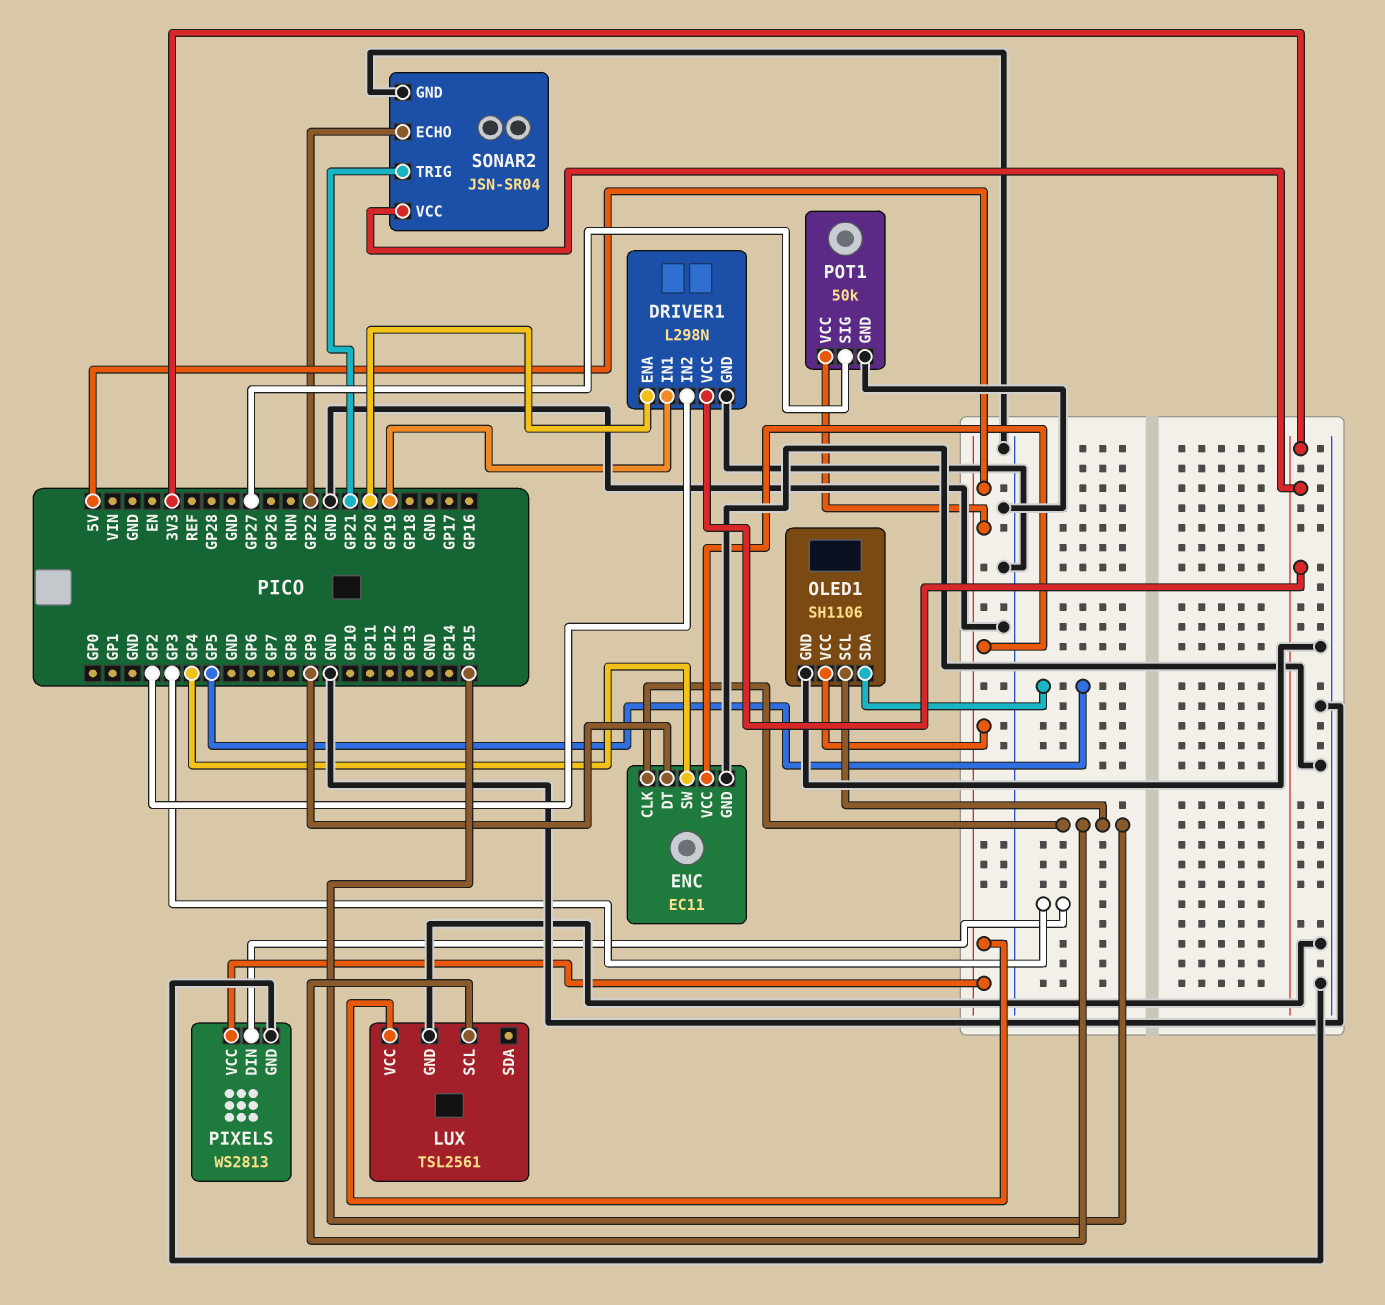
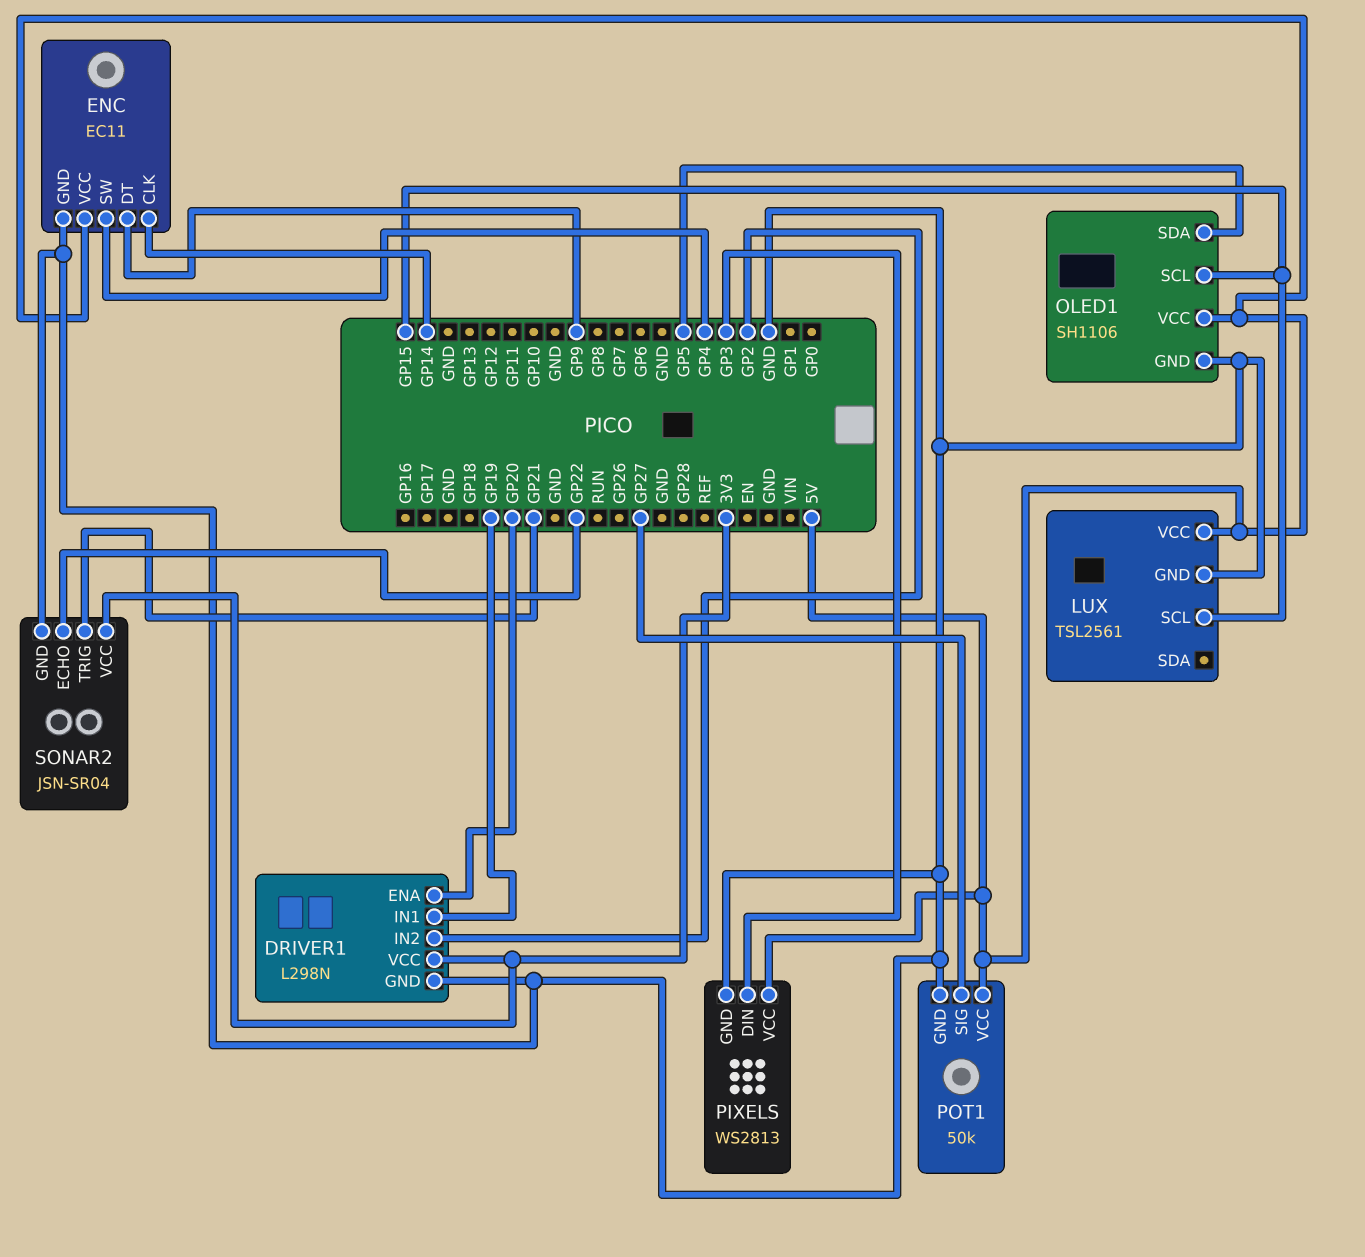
ENC pin CLK: GP15 -> GP14

